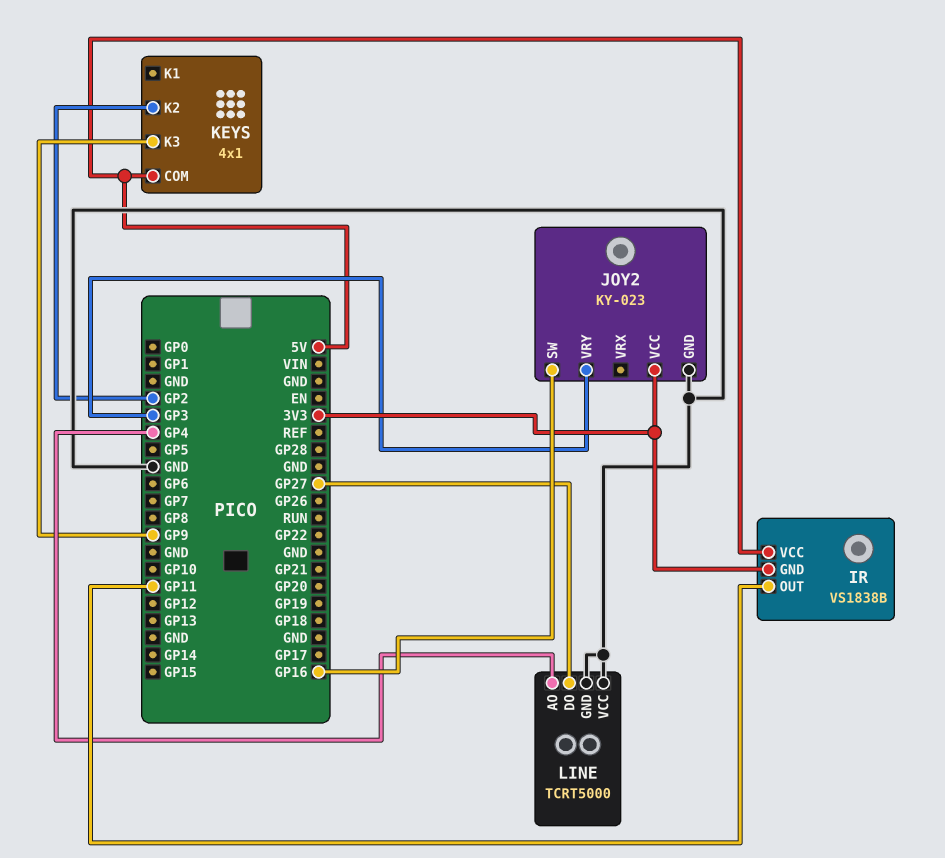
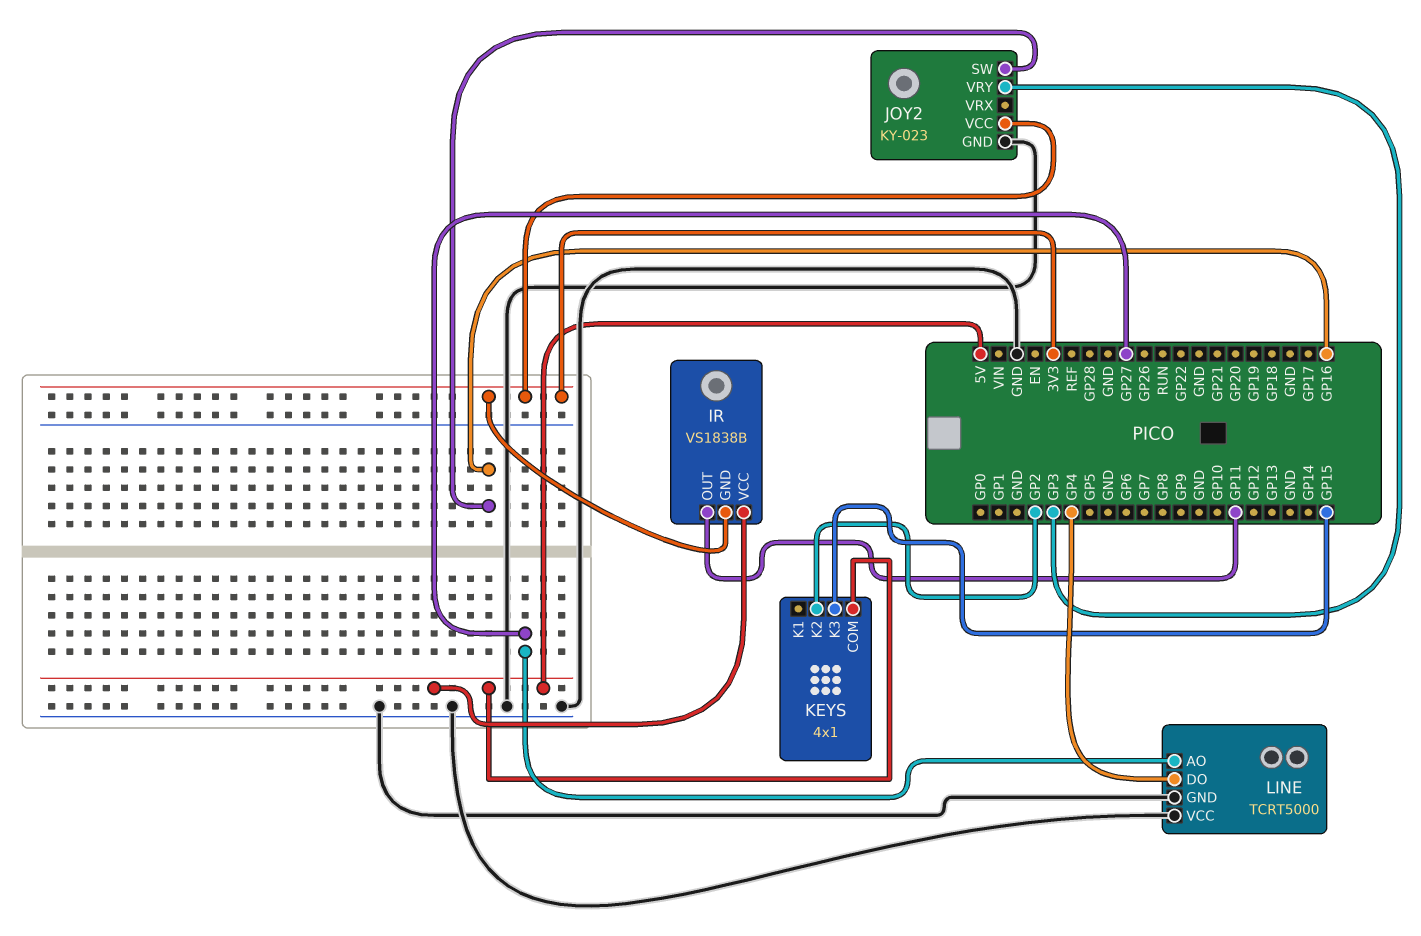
KEYS pin K3: GP9 -> GP15
LINE pin AO: GP4 -> GP27
LINE pin DO: GP27 -> GP4

